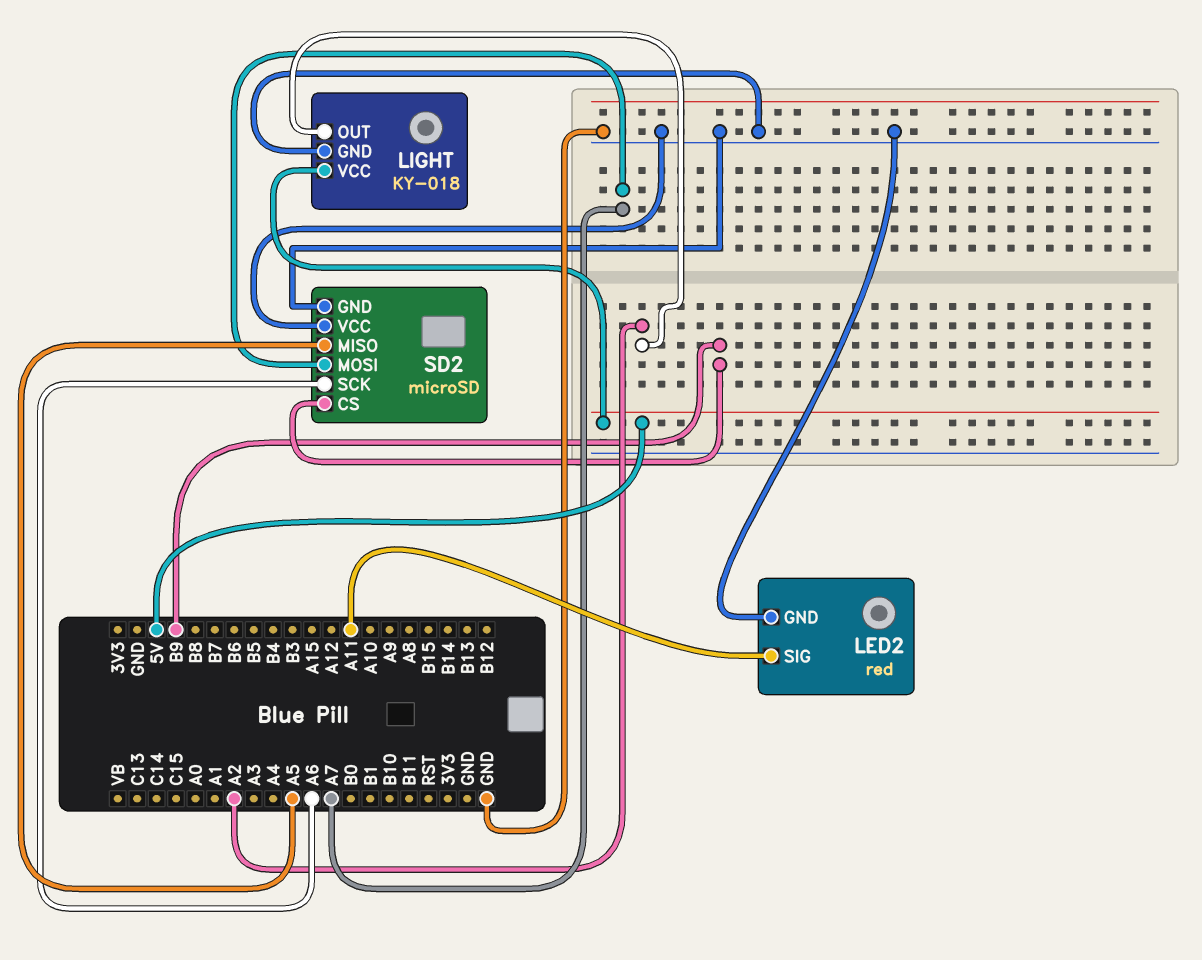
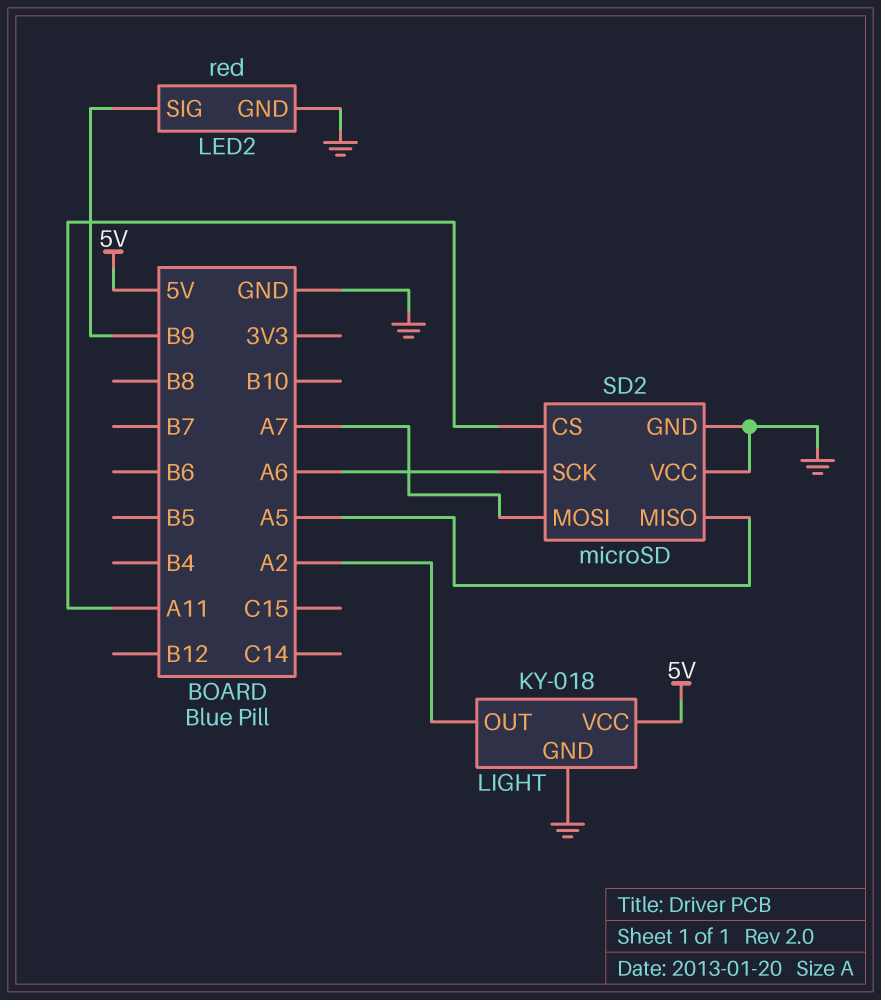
LED2 pin SIG: A11 -> B9
SD2 pin CS: B9 -> A11

